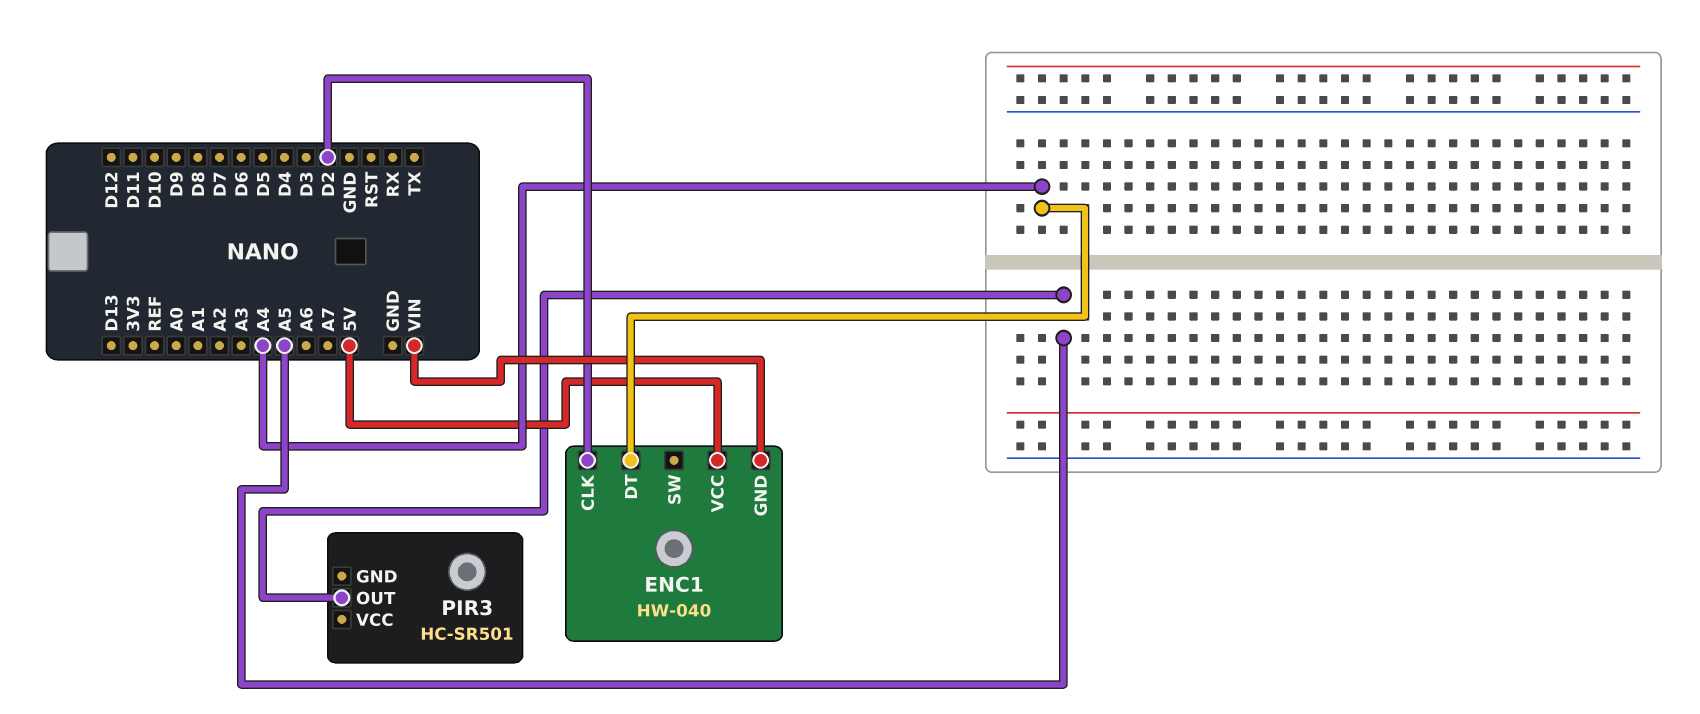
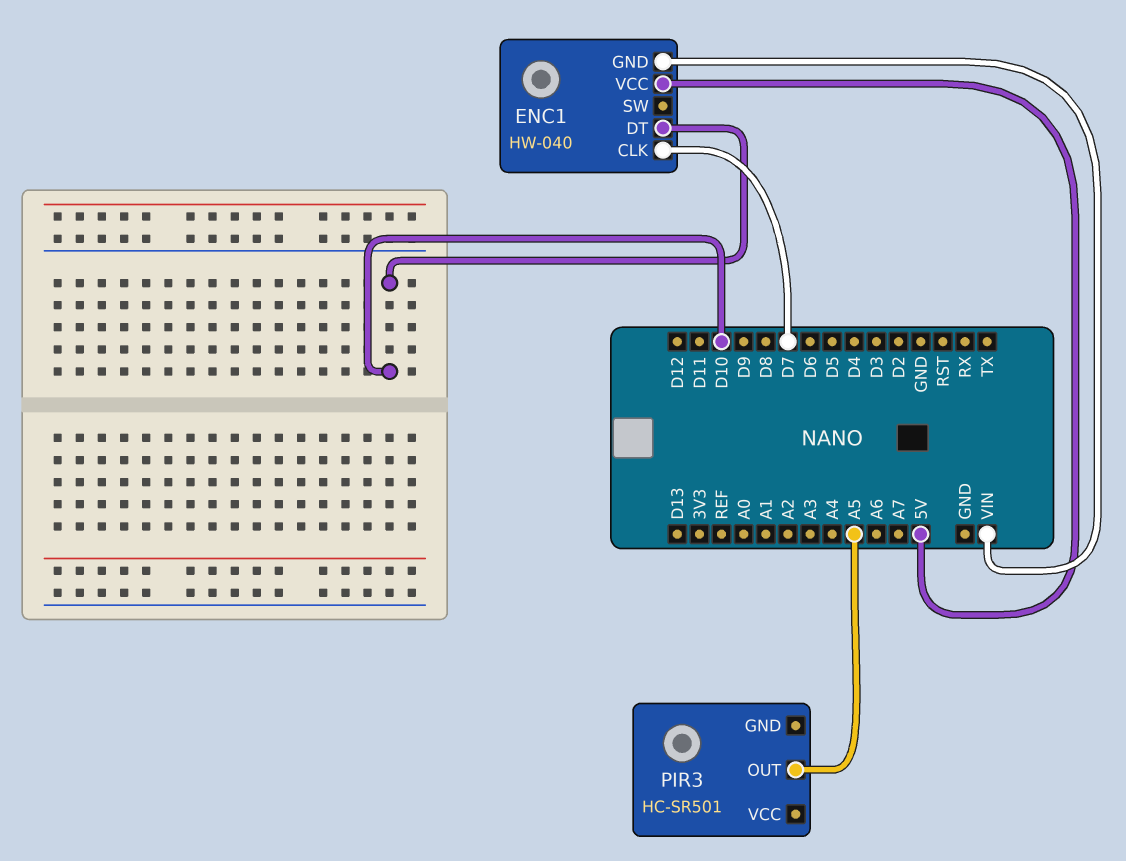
ENC1 pin CLK: D2 -> D7
ENC1 pin DT: A4 -> D10

